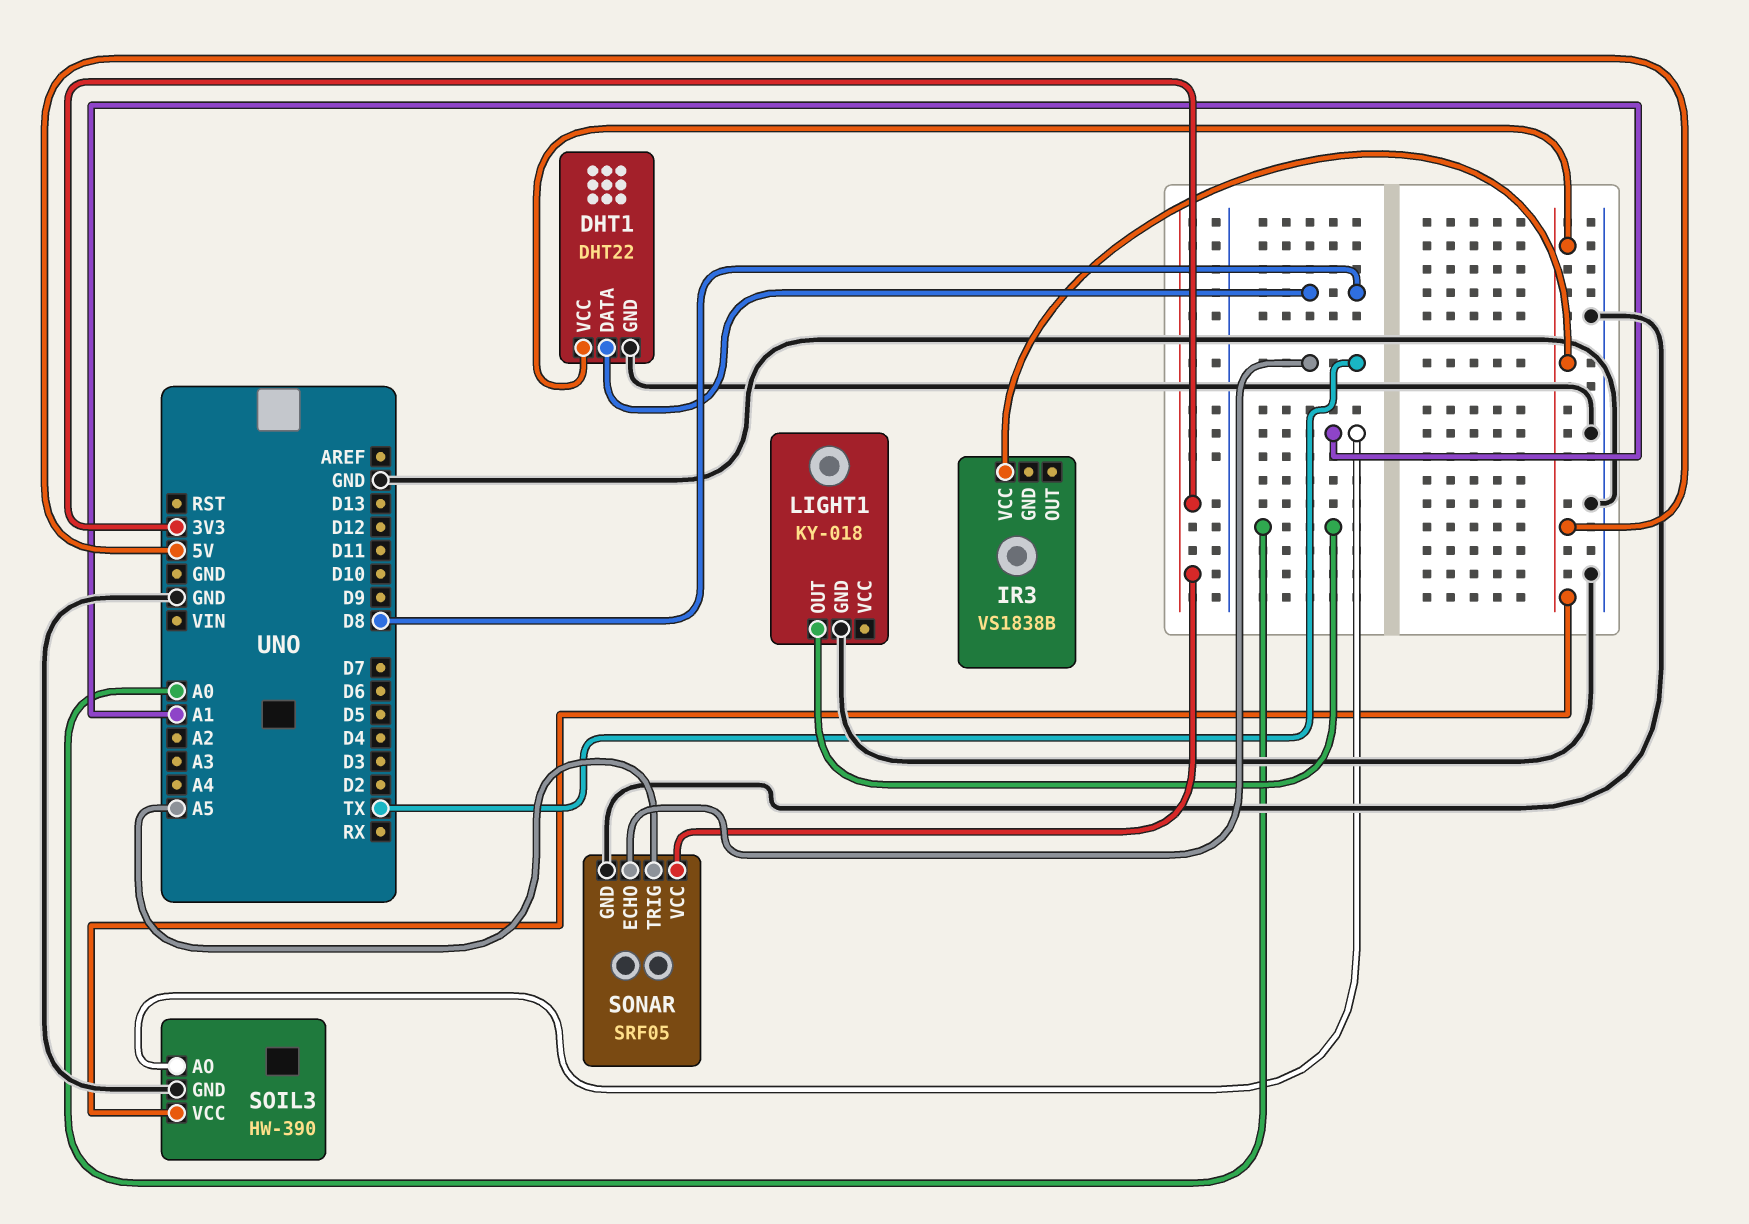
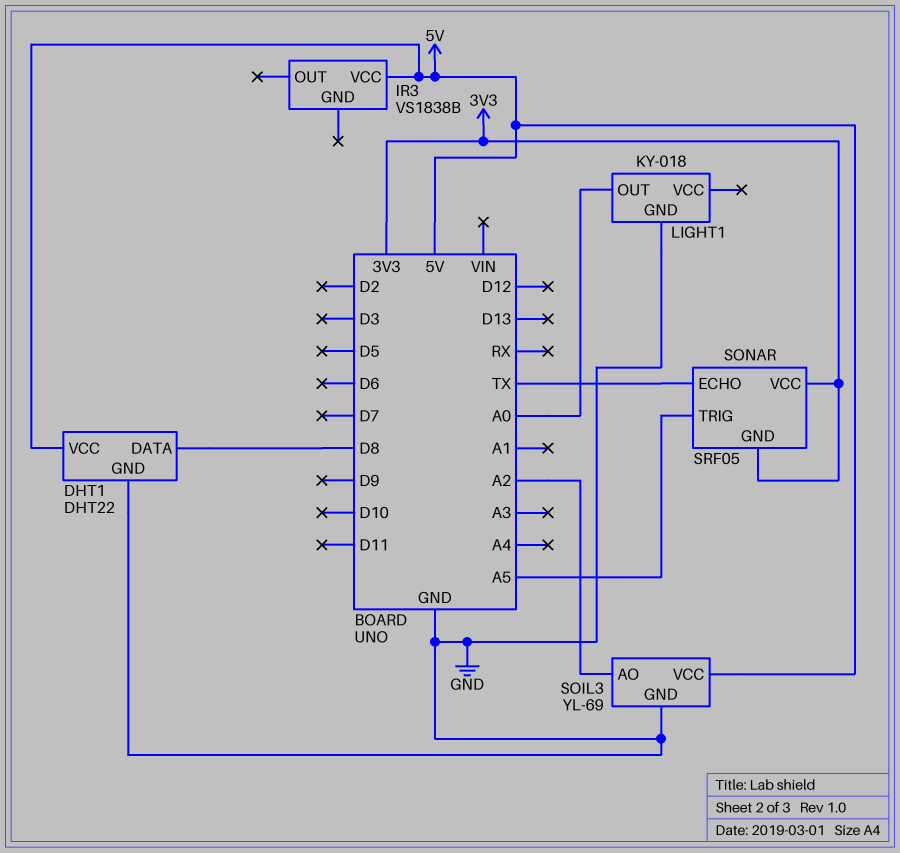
SOIL3: HW-390 -> YL-69
SOIL3 pin AO: A1 -> A2
SONAR pin GND: GND -> 3V3

